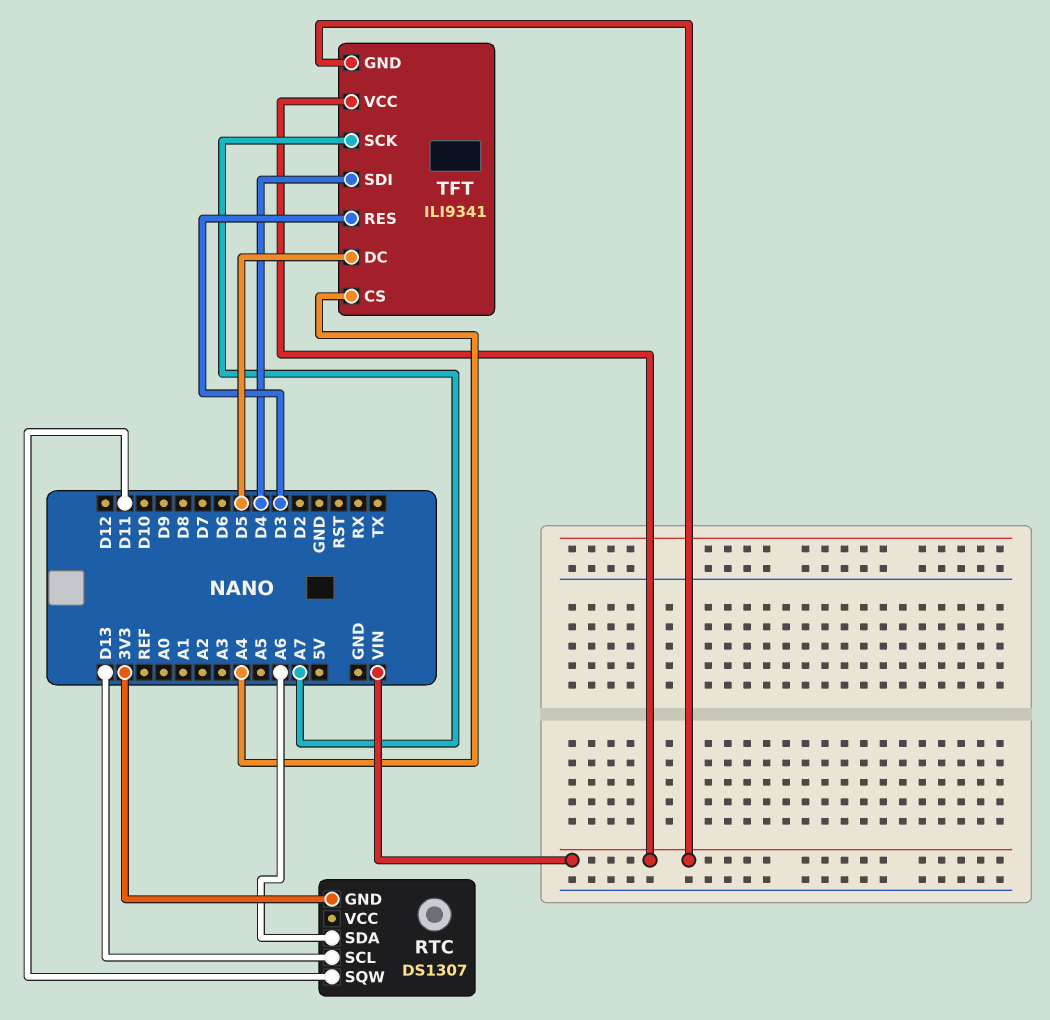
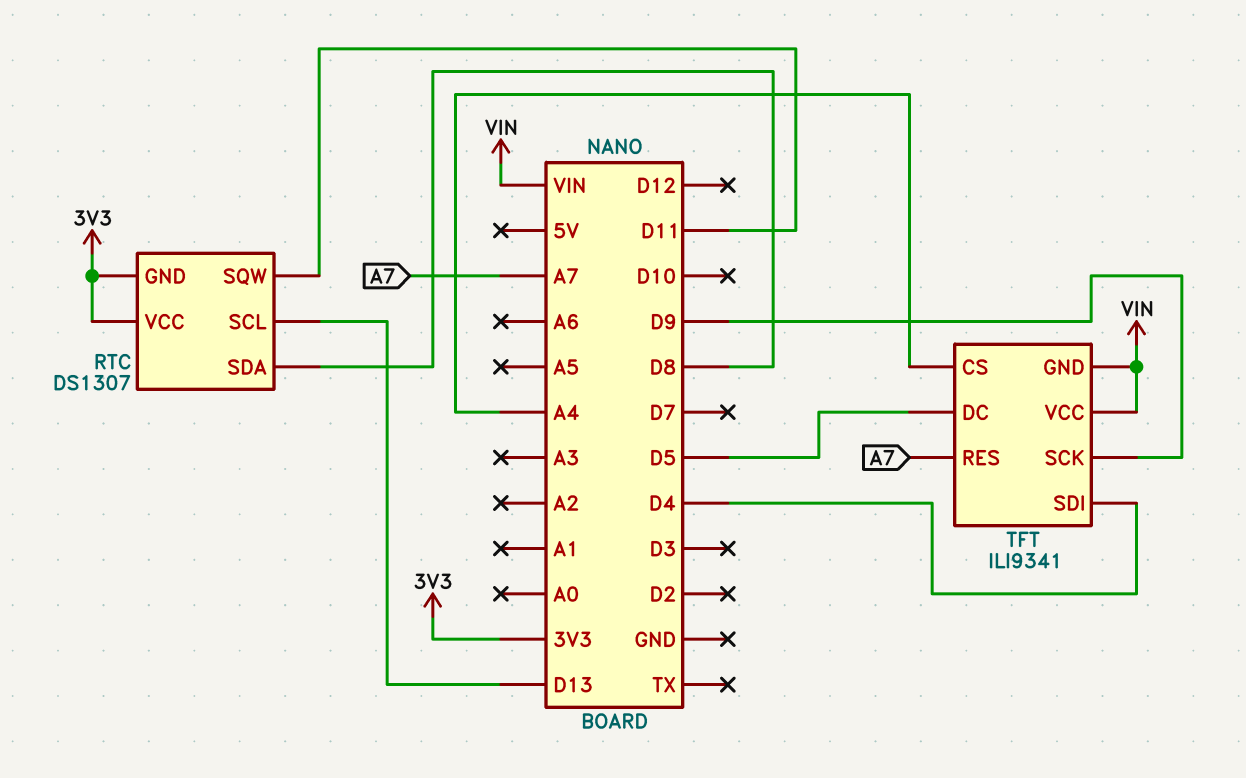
RTC pin SDA: A6 -> D8
RTC pin VCC: none -> 3V3
TFT pin RES: D3 -> A7
TFT pin SCK: A7 -> D9

